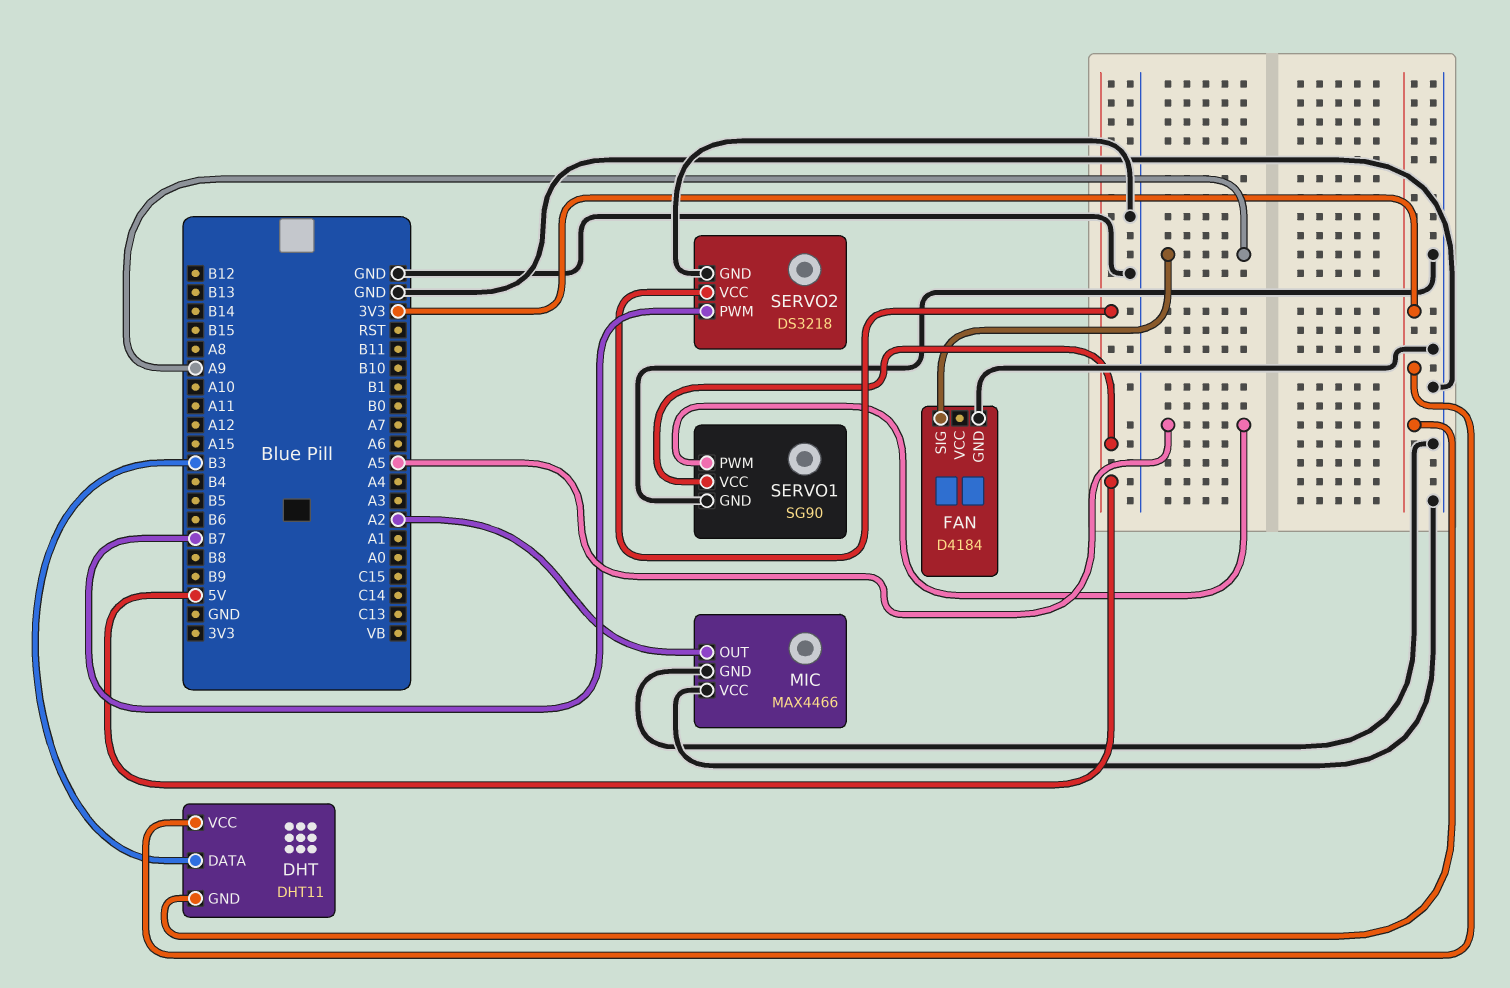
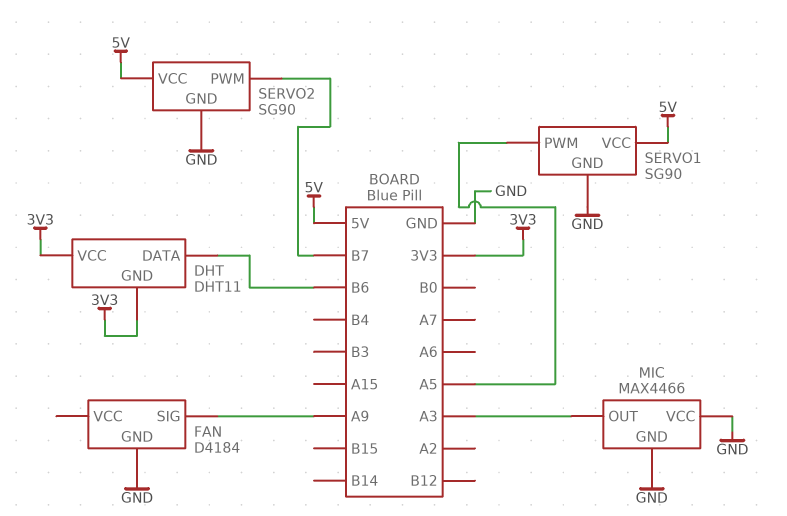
DHT pin DATA: B3 -> B6
MIC pin OUT: A2 -> A3
SERVO2: DS3218 -> SG90

